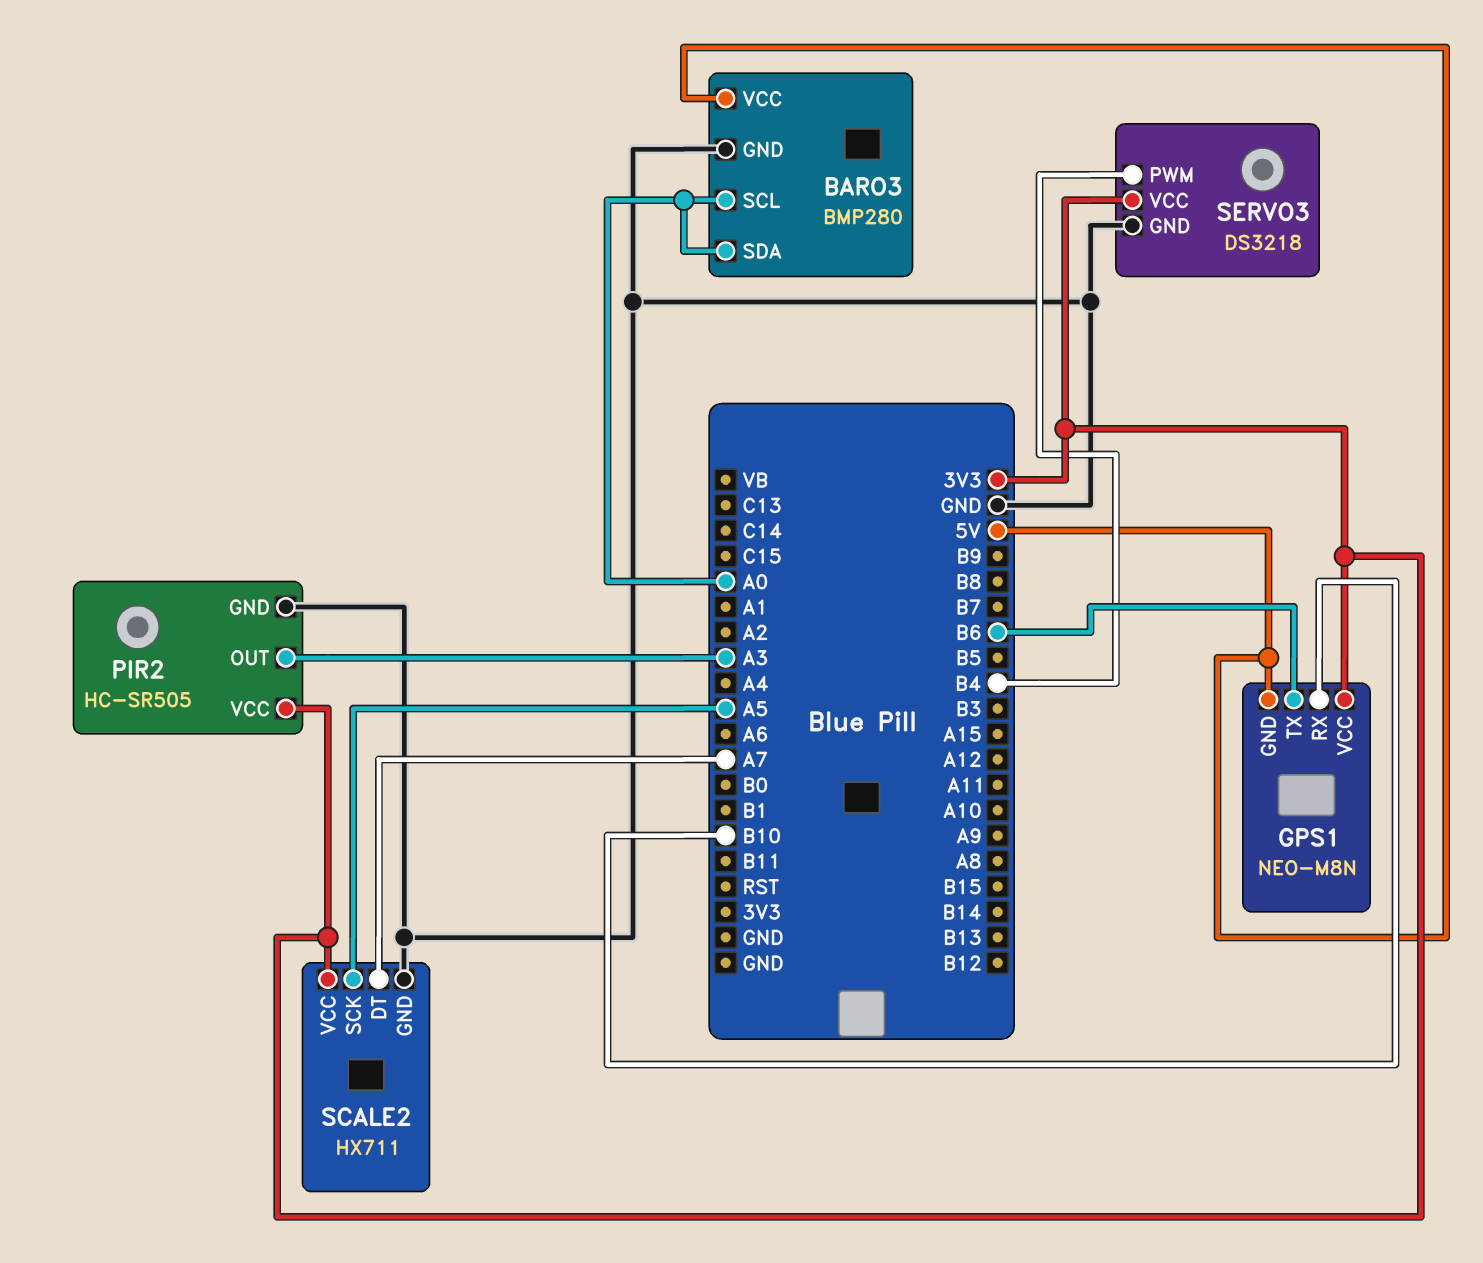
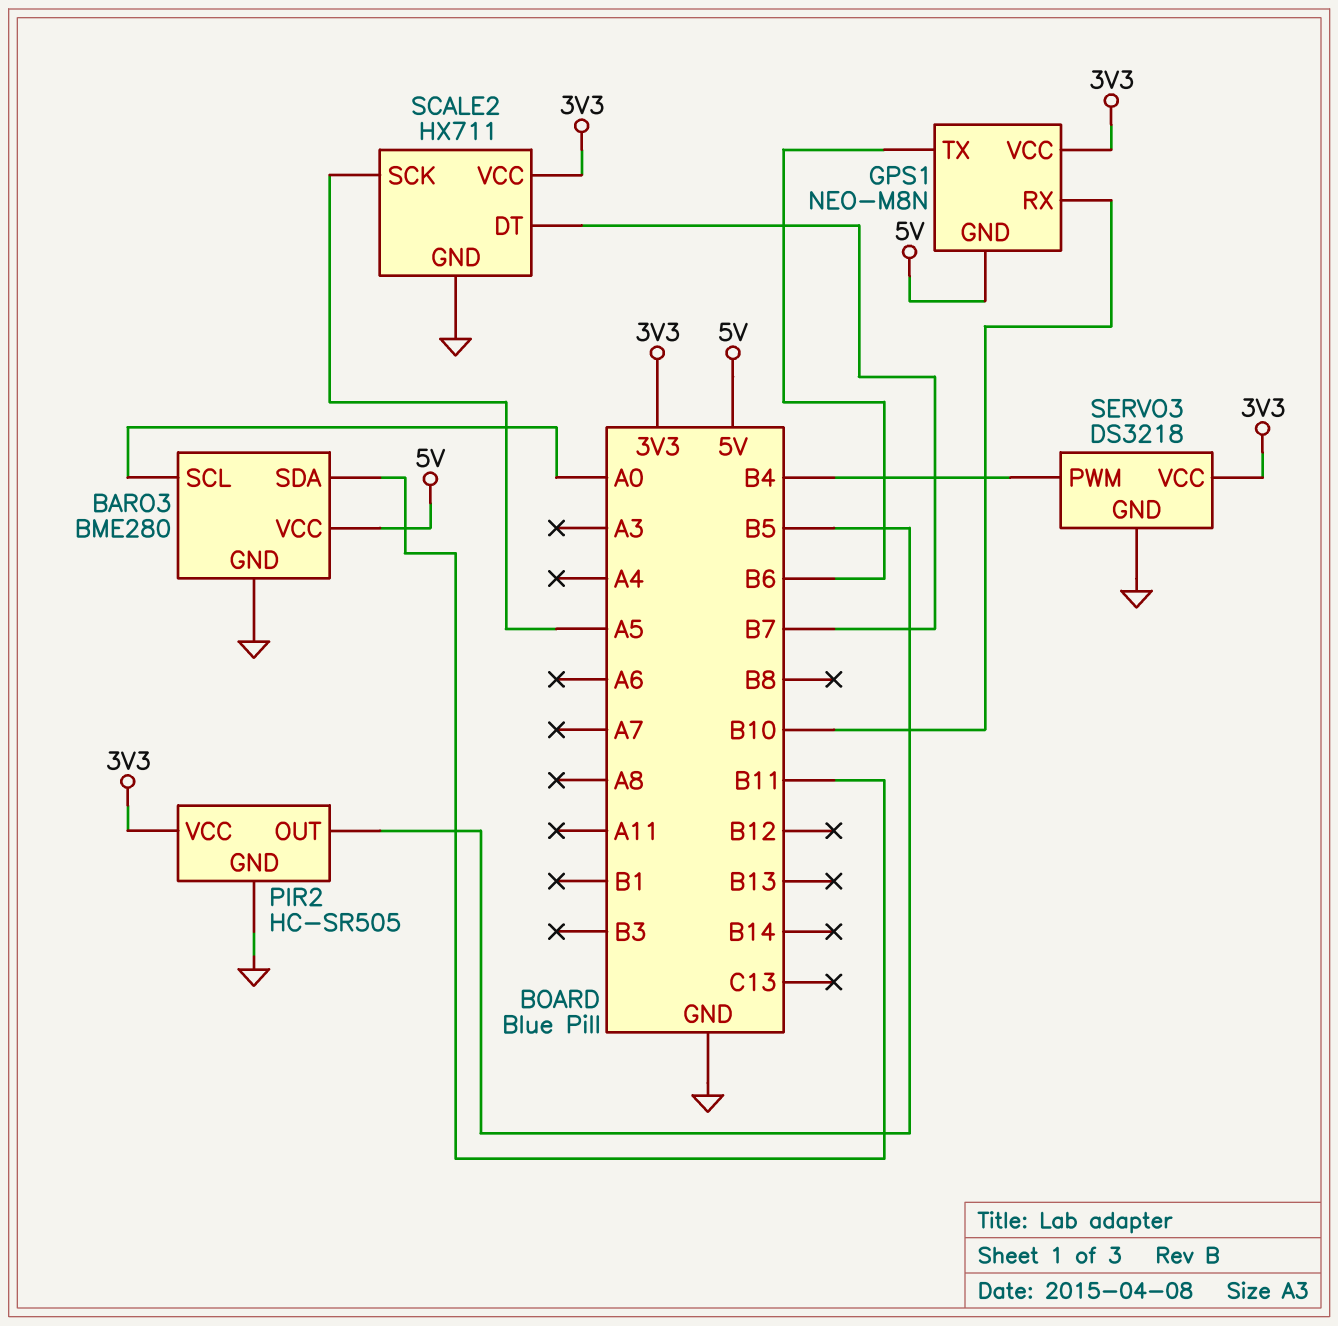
BARO3: BMP280 -> BME280
BARO3 pin SDA: A0 -> B11
PIR2 pin OUT: A3 -> B5
SCALE2 pin DT: A7 -> B7

